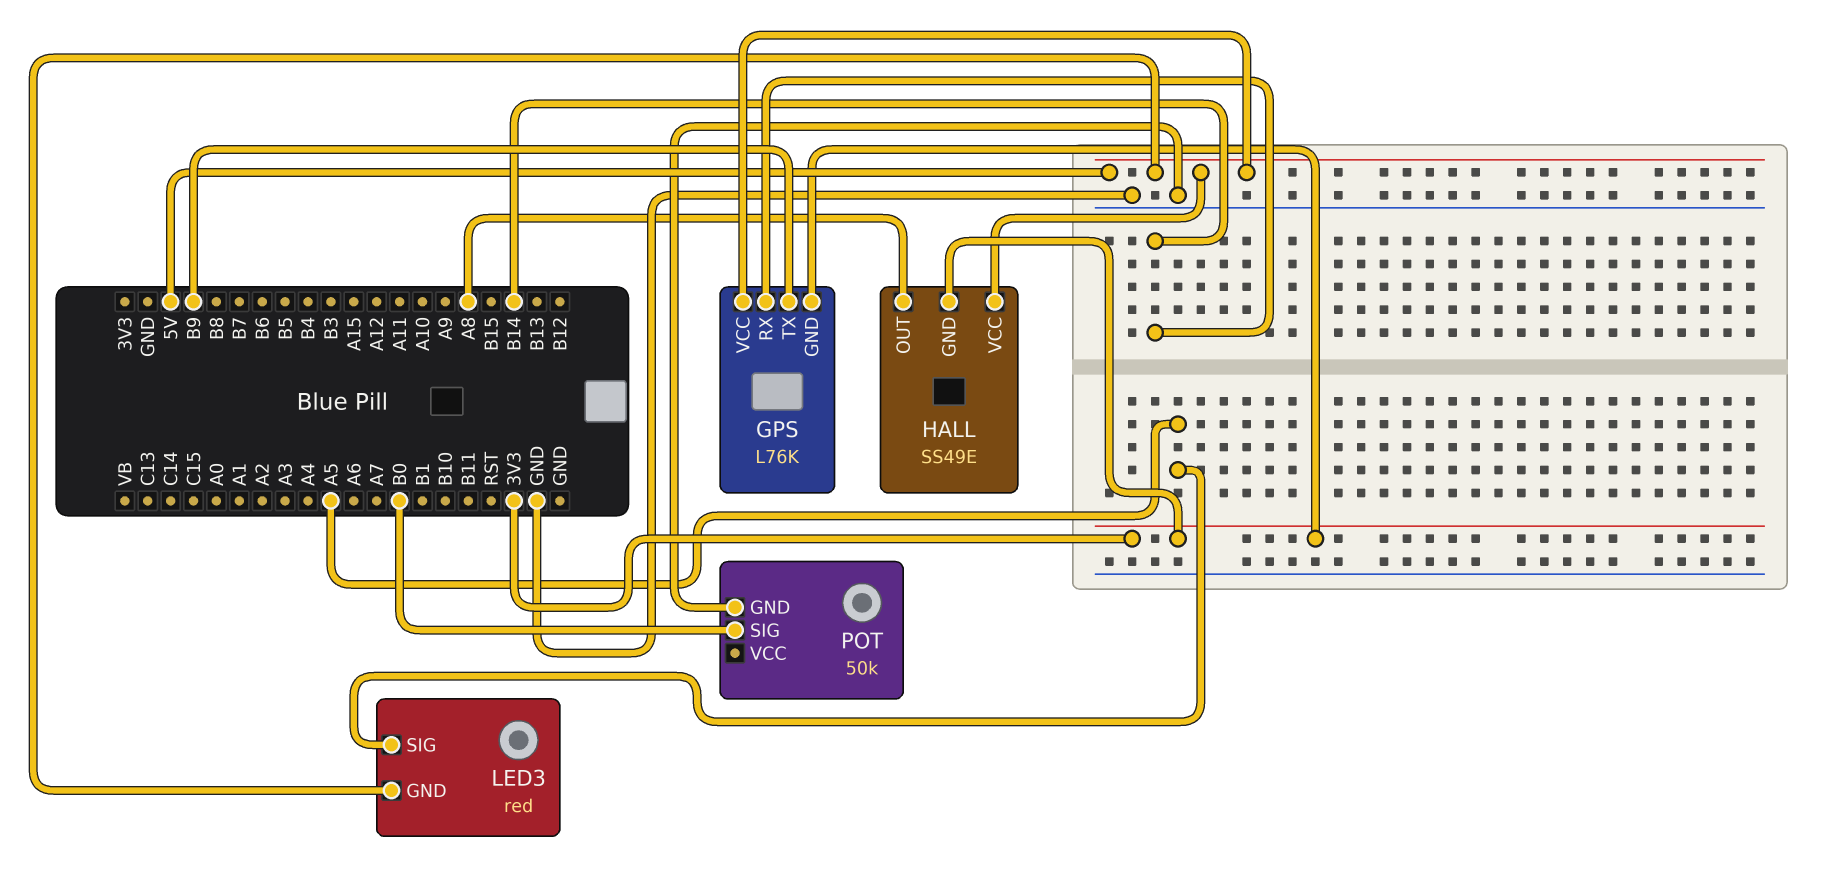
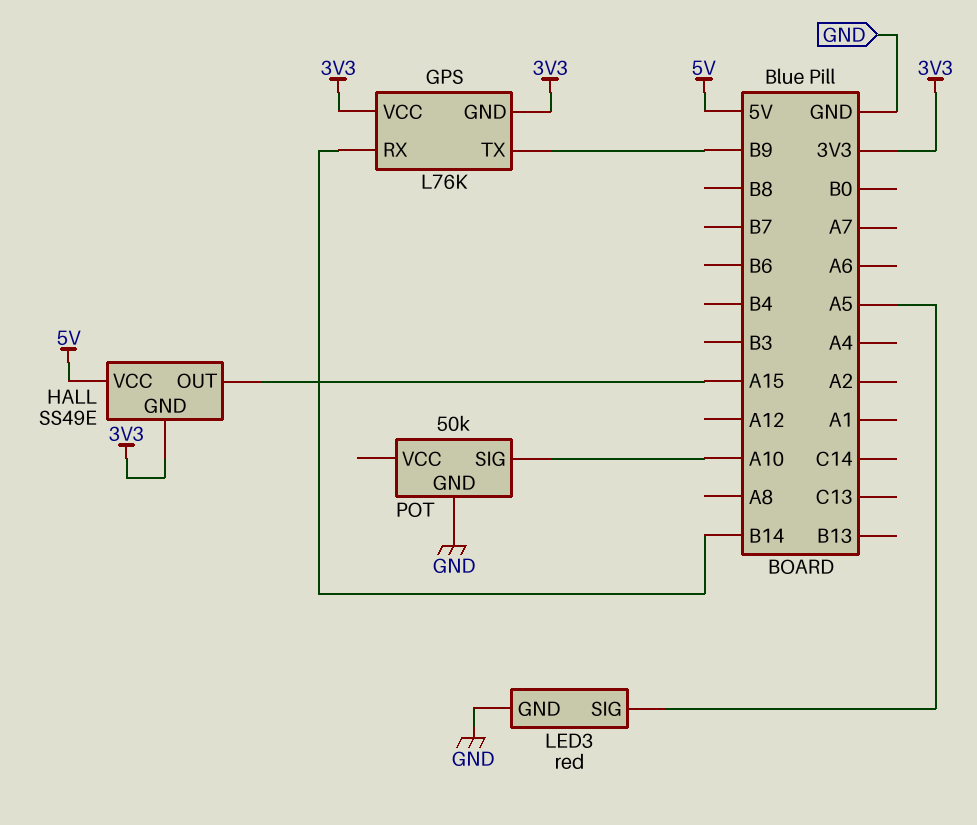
GPS pin VCC: 5V -> 3V3
HALL pin OUT: A8 -> A15
LED3 pin GND: 5V -> GND
POT pin SIG: B0 -> A10

